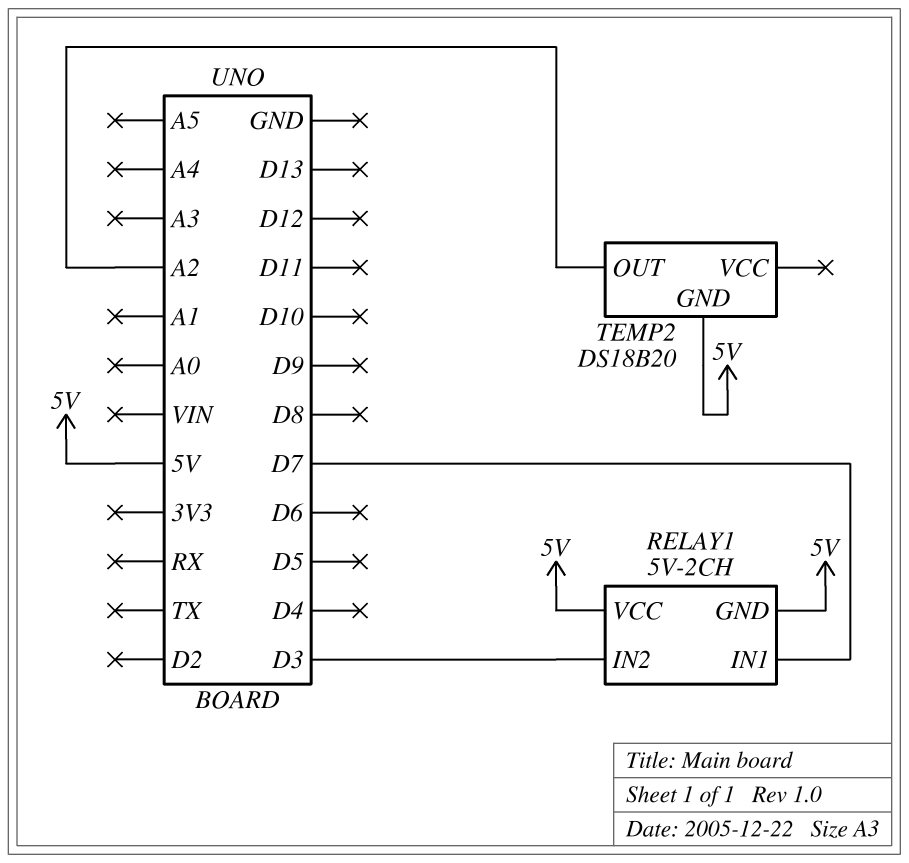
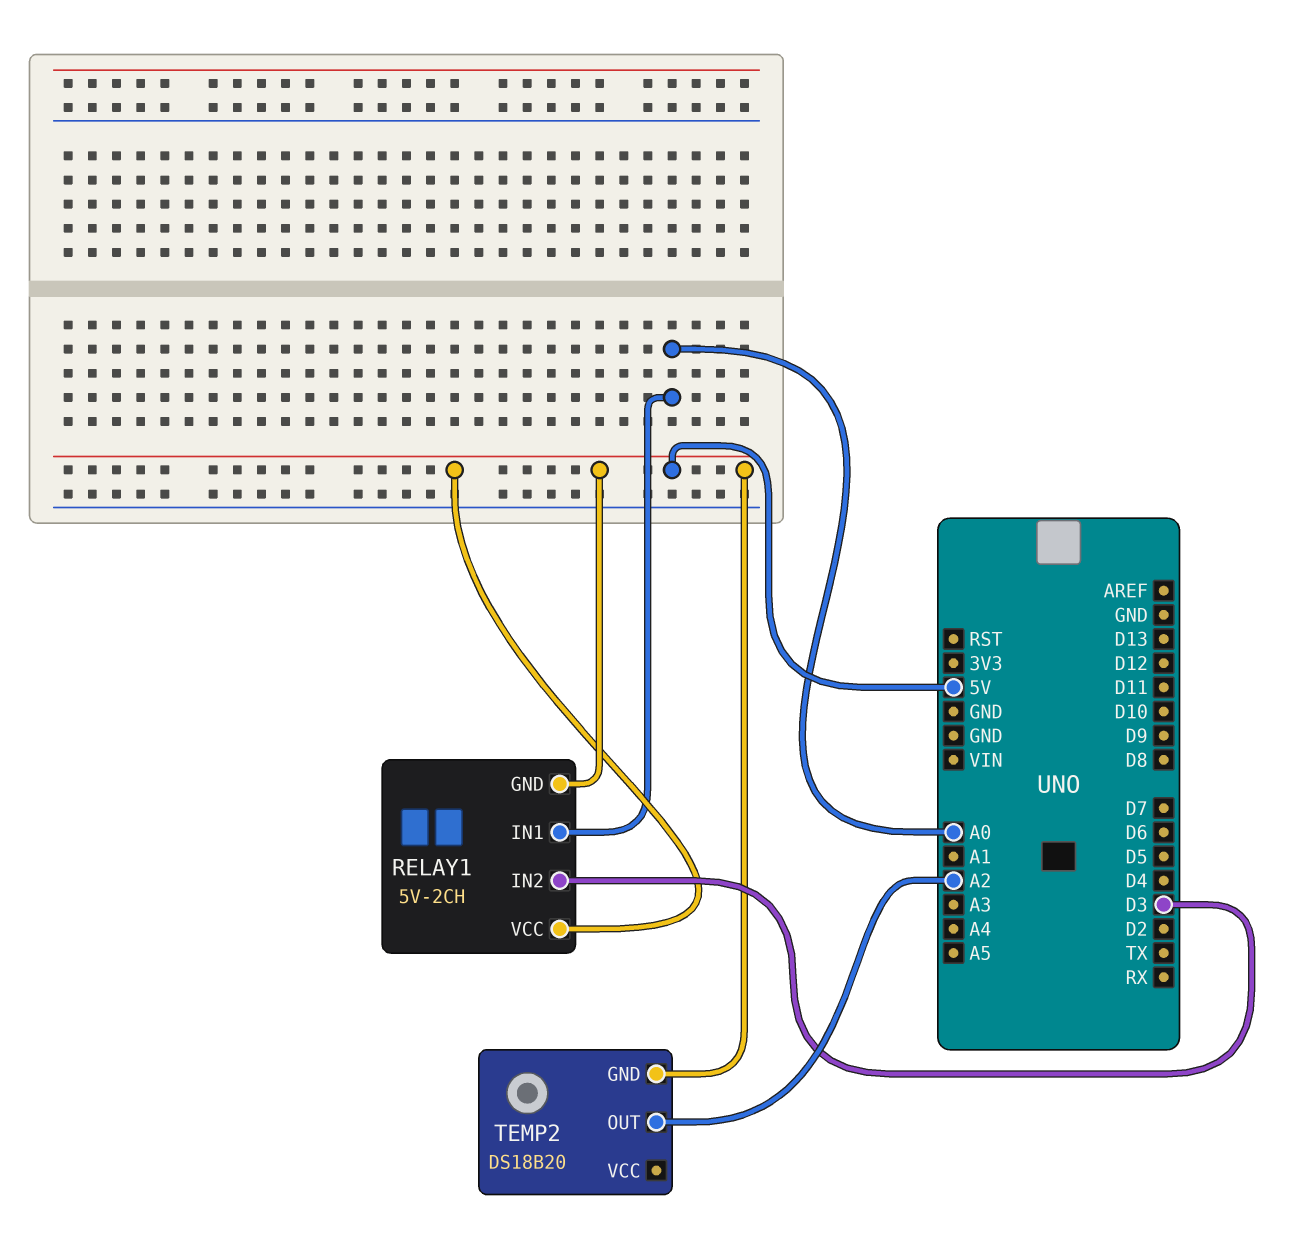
RELAY1 pin IN1: D7 -> A0

